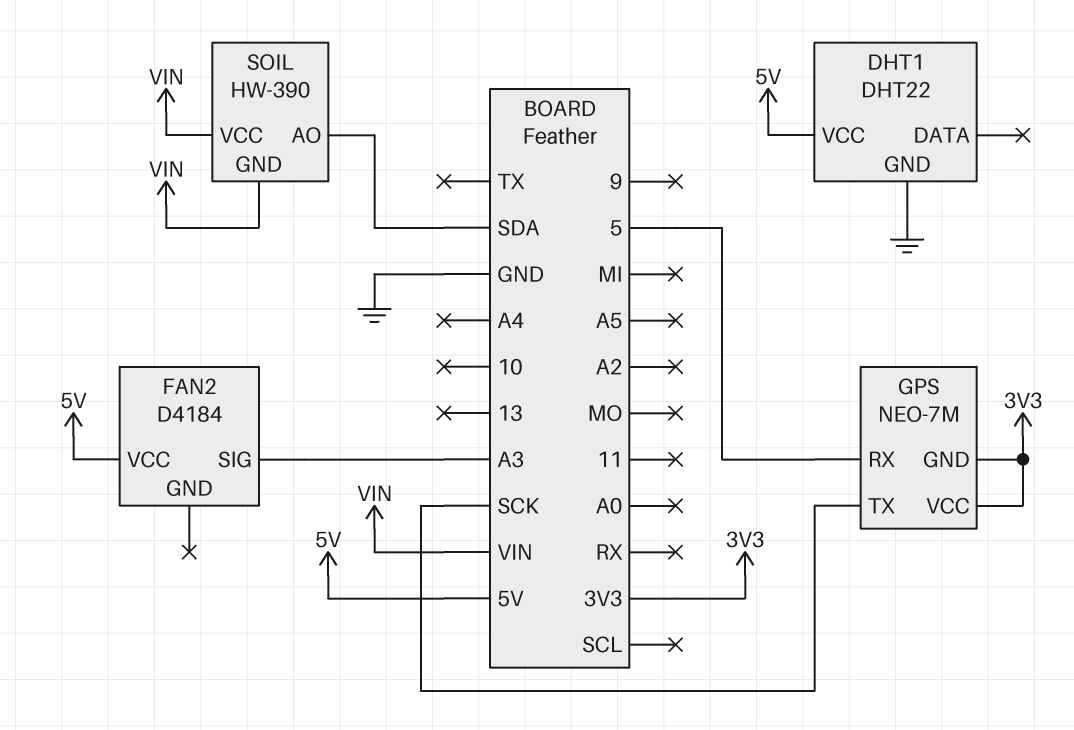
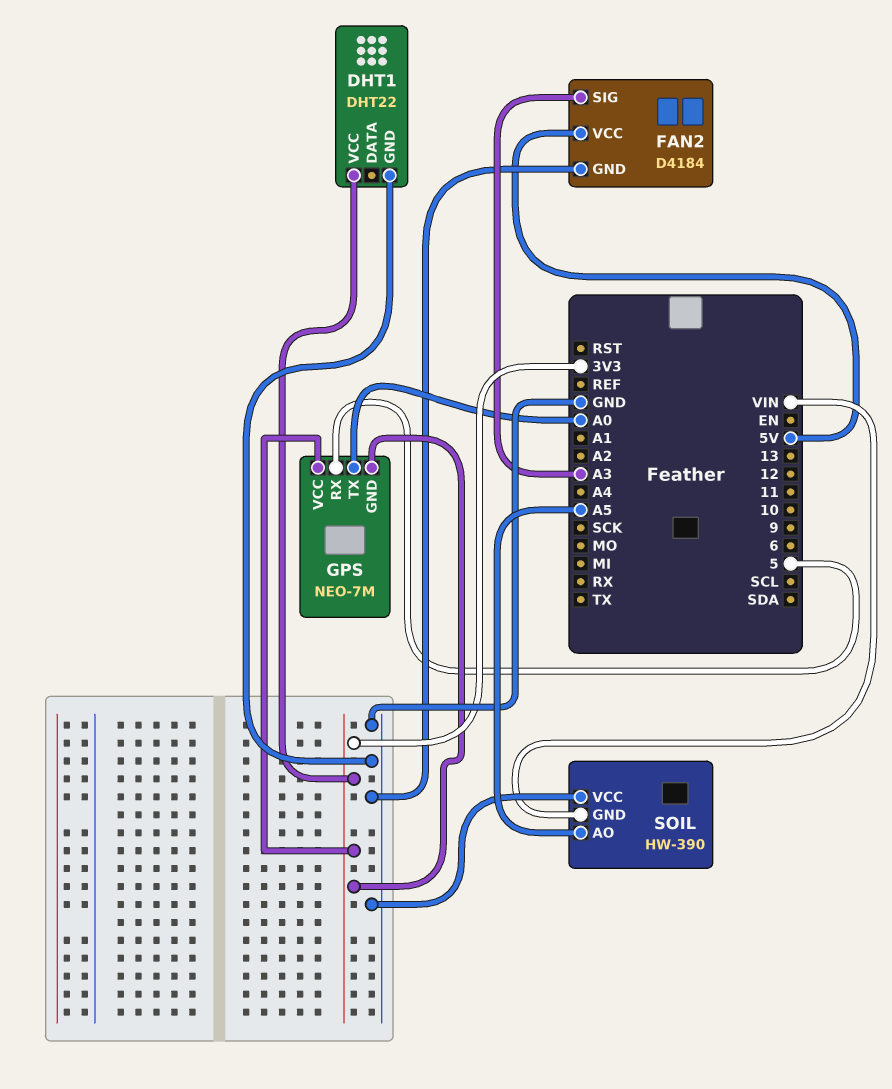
DHT1 pin VCC: 5V -> 3V3
FAN2 pin GND: none -> GND
GPS pin TX: SCK -> A0
SOIL pin AO: SDA -> A5
SOIL pin VCC: VIN -> GND

